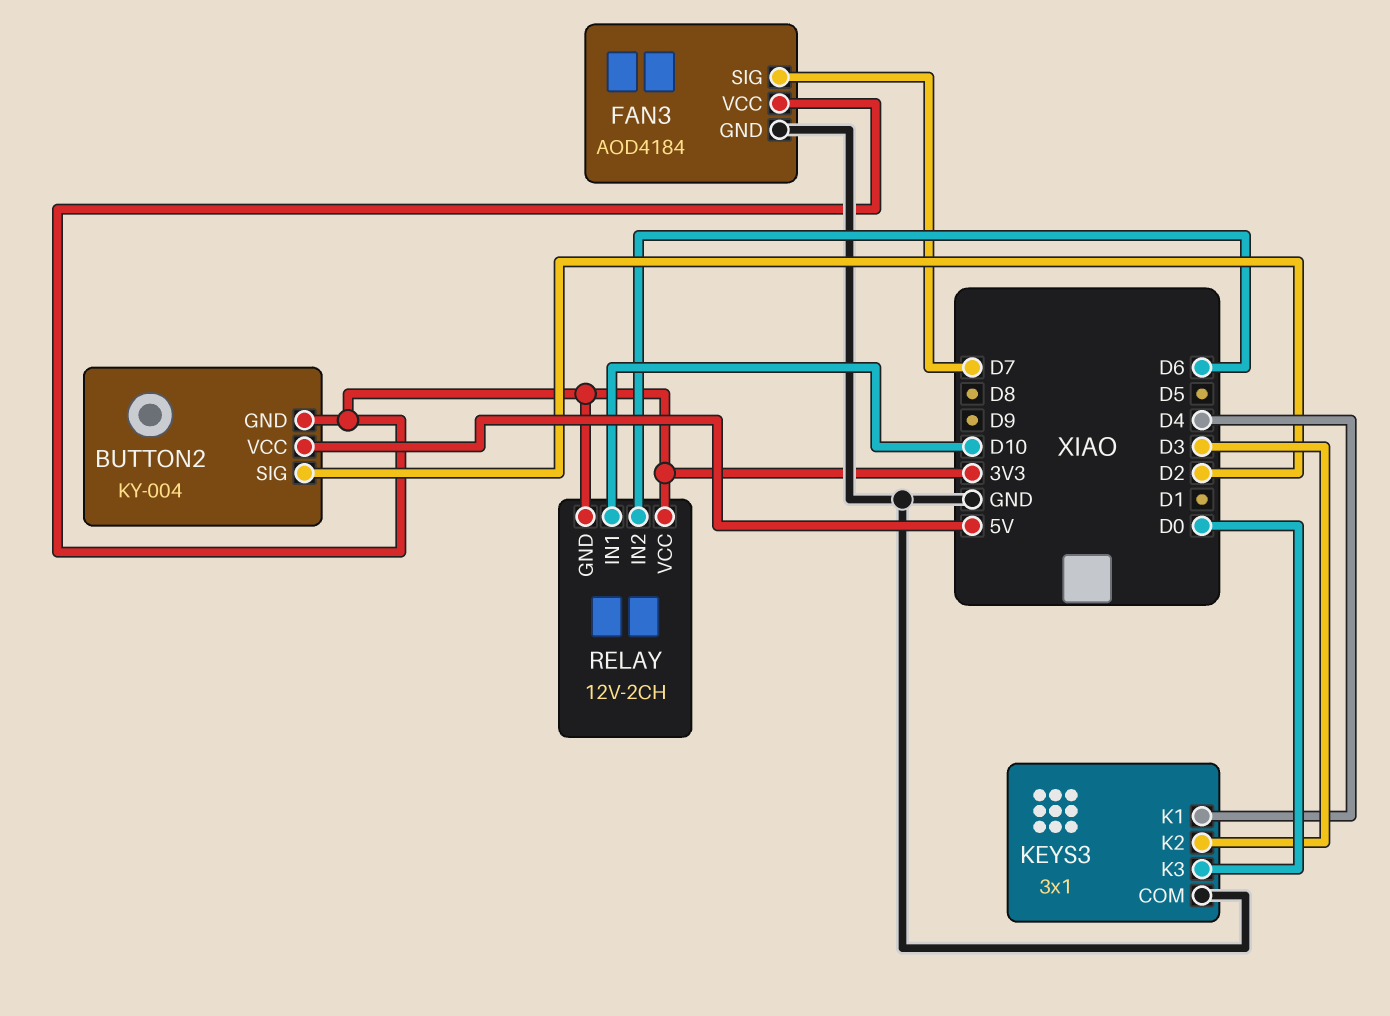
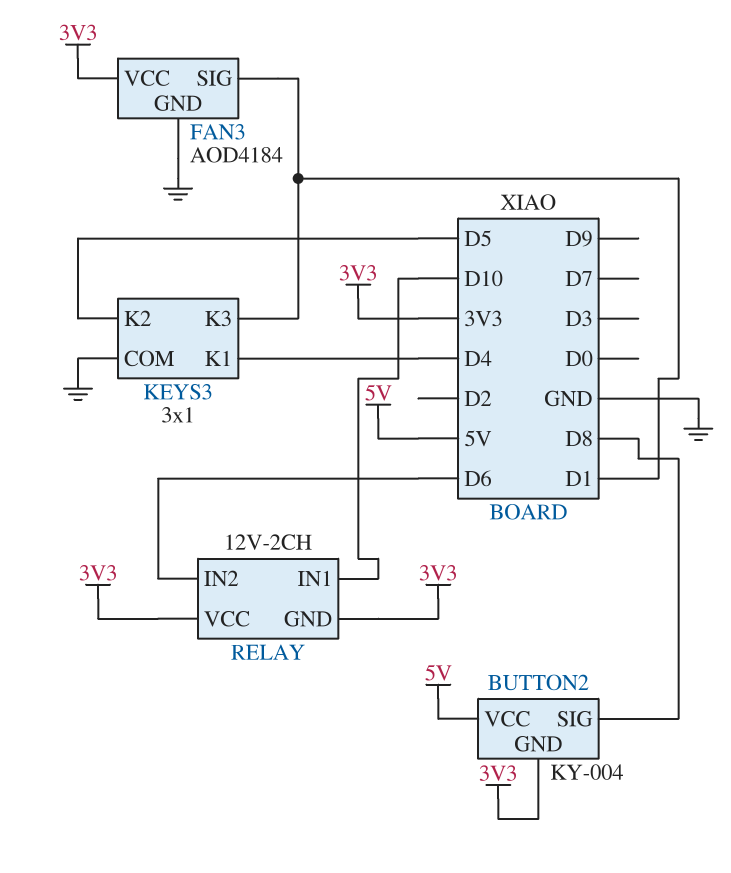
BUTTON2 pin SIG: D2 -> D8
FAN3 pin SIG: D7 -> D1
KEYS3 pin K2: D3 -> D5
KEYS3 pin K3: D0 -> D1

